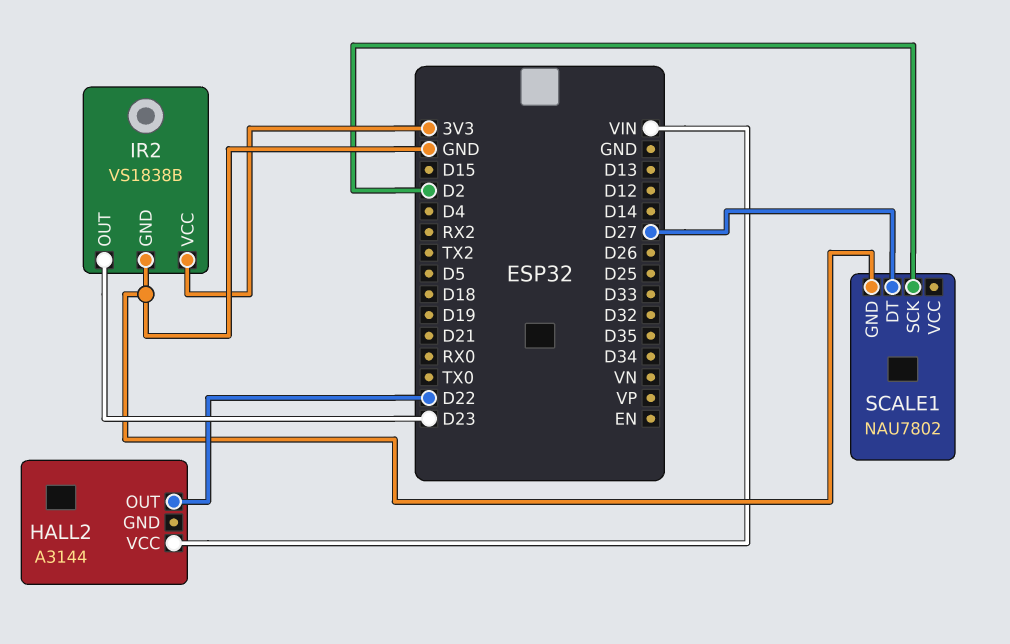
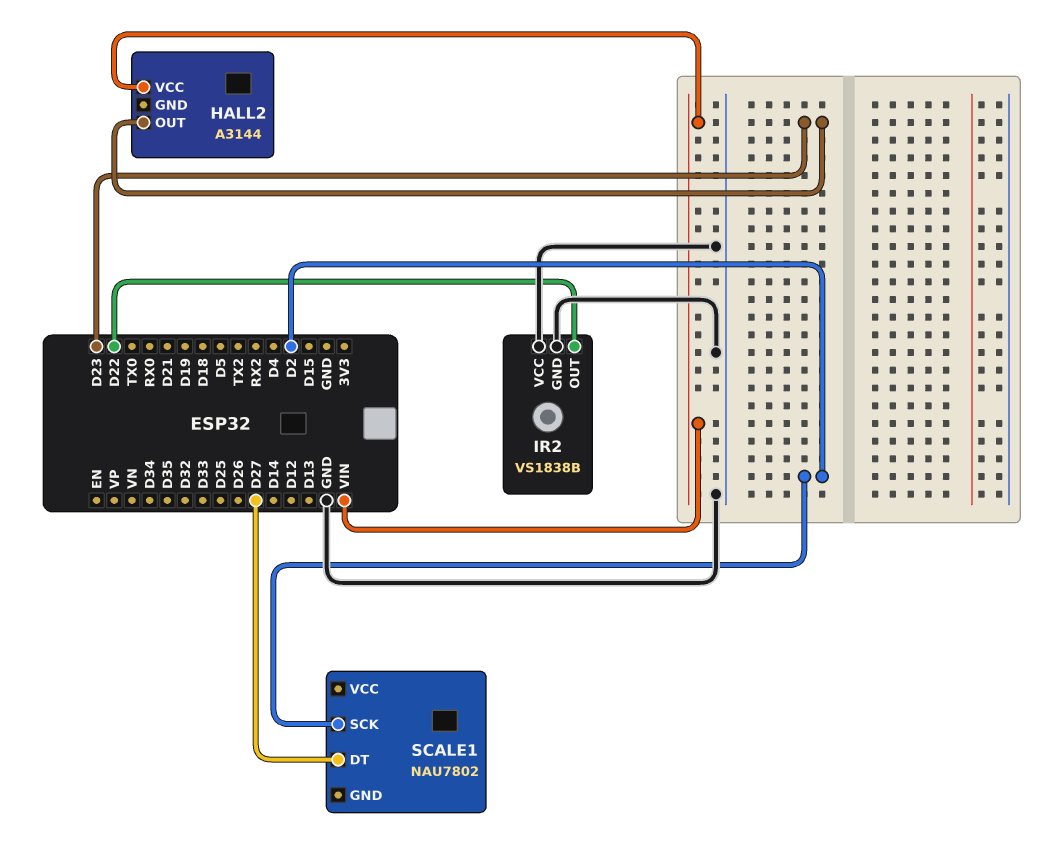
HALL2 pin OUT: D22 -> D23
IR2 pin OUT: D23 -> D22
IR2 pin VCC: 3V3 -> GND
SCALE1 pin GND: GND -> none

